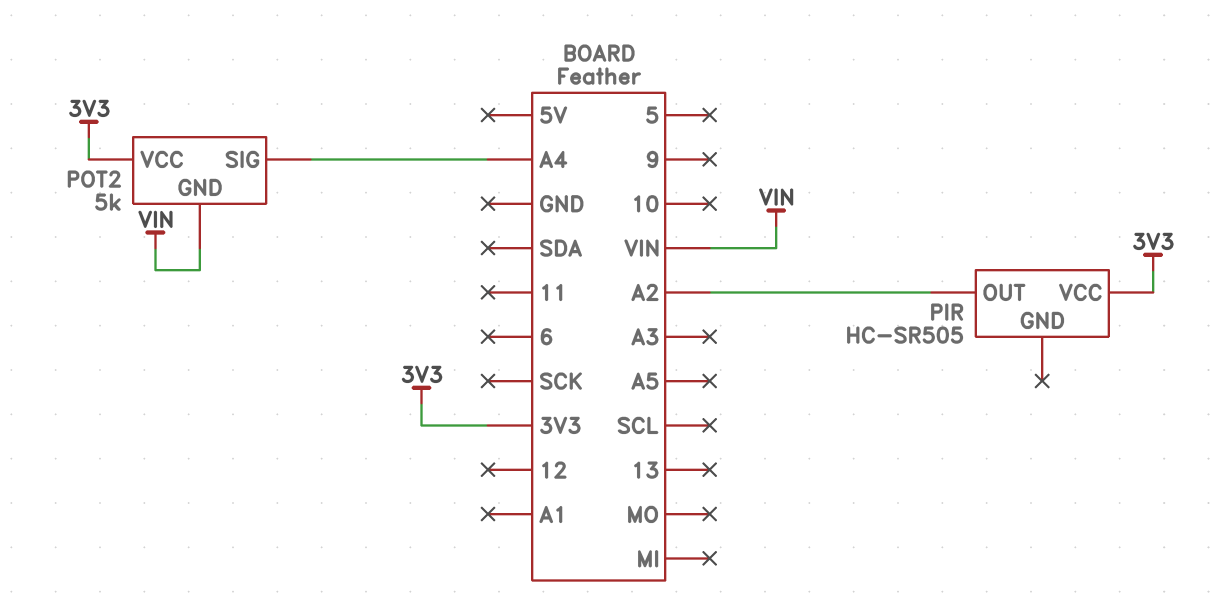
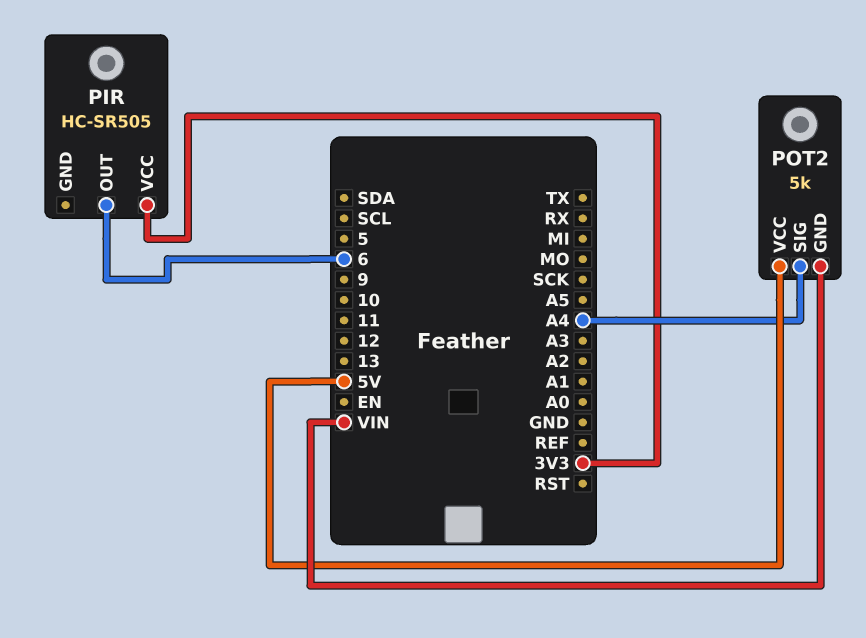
PIR pin OUT: A2 -> 6
POT2 pin VCC: 3V3 -> 5V

